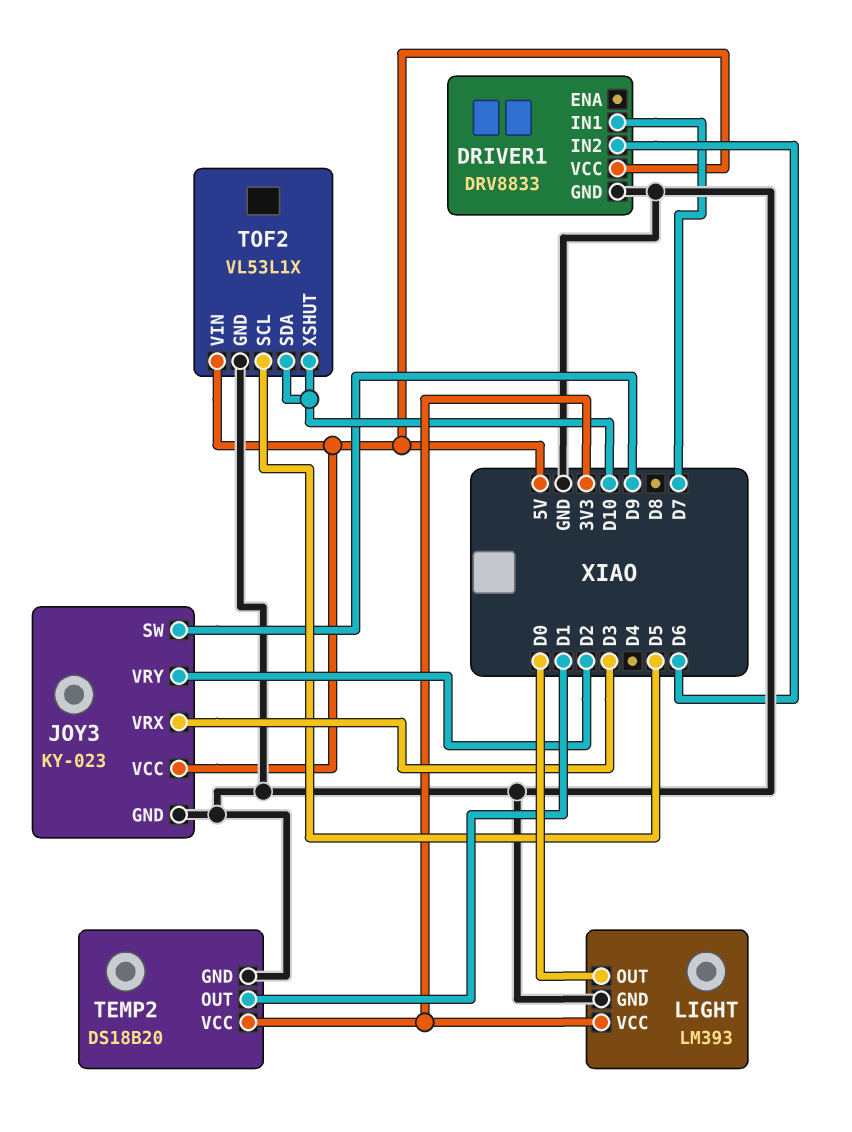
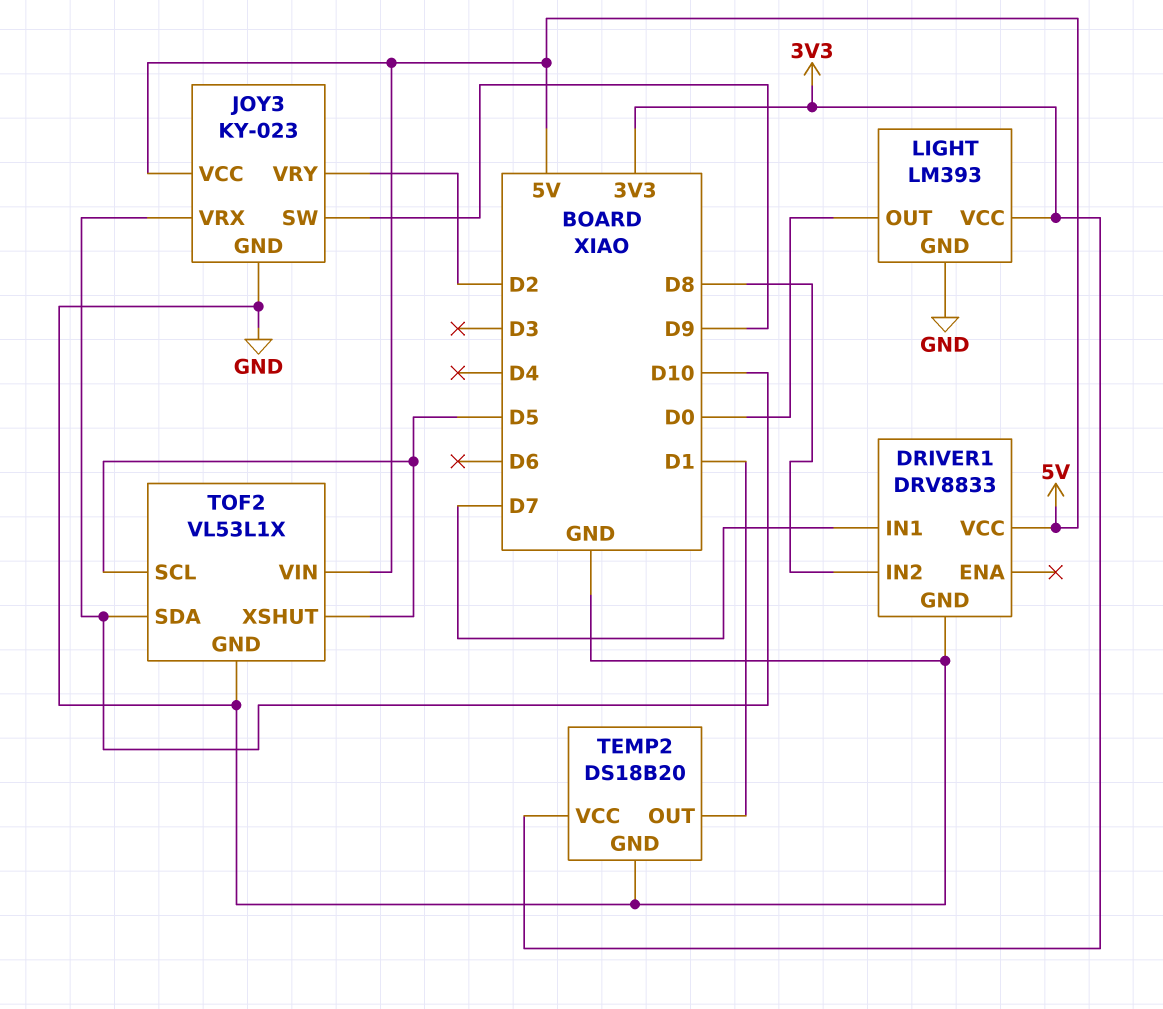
DRIVER1 pin IN2: D6 -> D8
JOY3 pin VRX: D3 -> D10
TOF2 pin XSHUT: D10 -> D5

